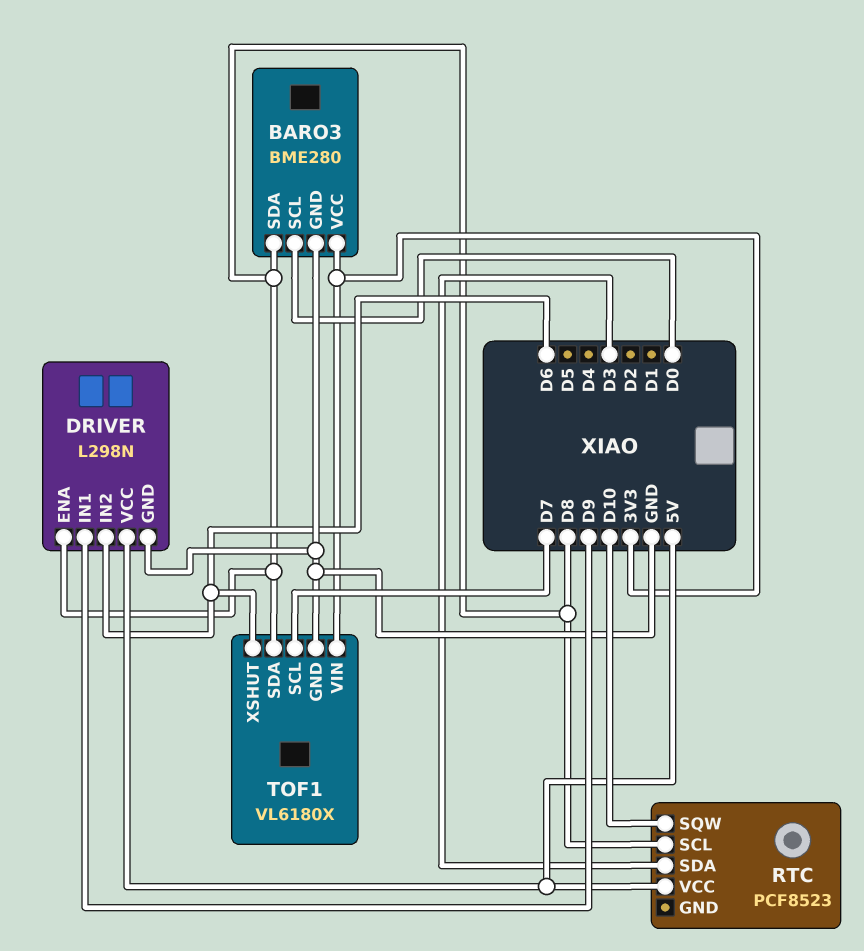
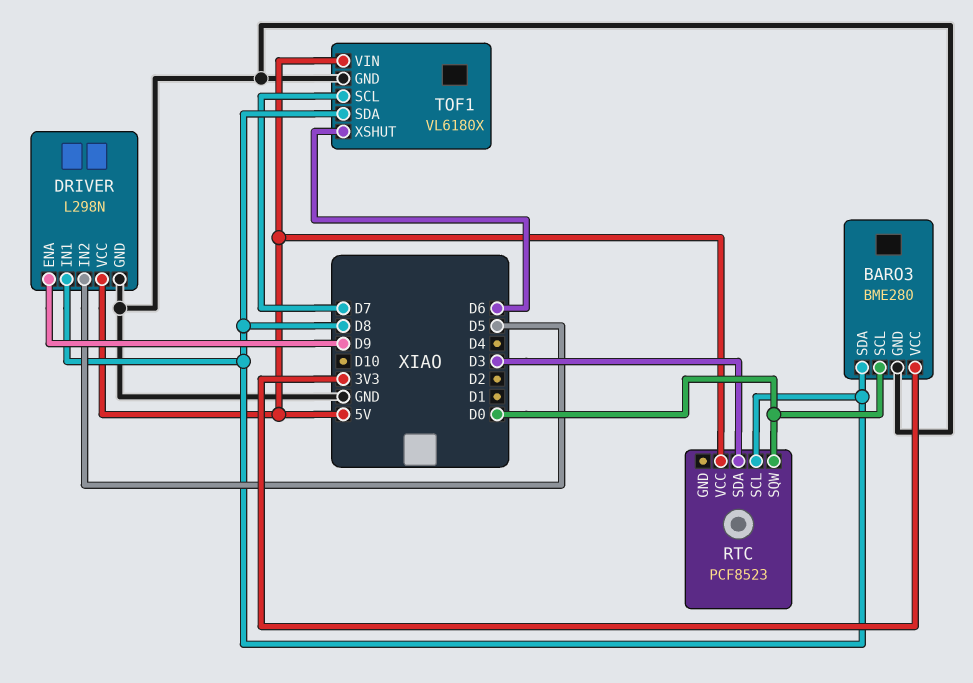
DRIVER pin ENA: D8 -> D9
DRIVER pin IN1: D9 -> D8
DRIVER pin IN2: D6 -> D5
RTC pin SQW: D10 -> D0
TOF1 pin VIN: 3V3 -> 5V

